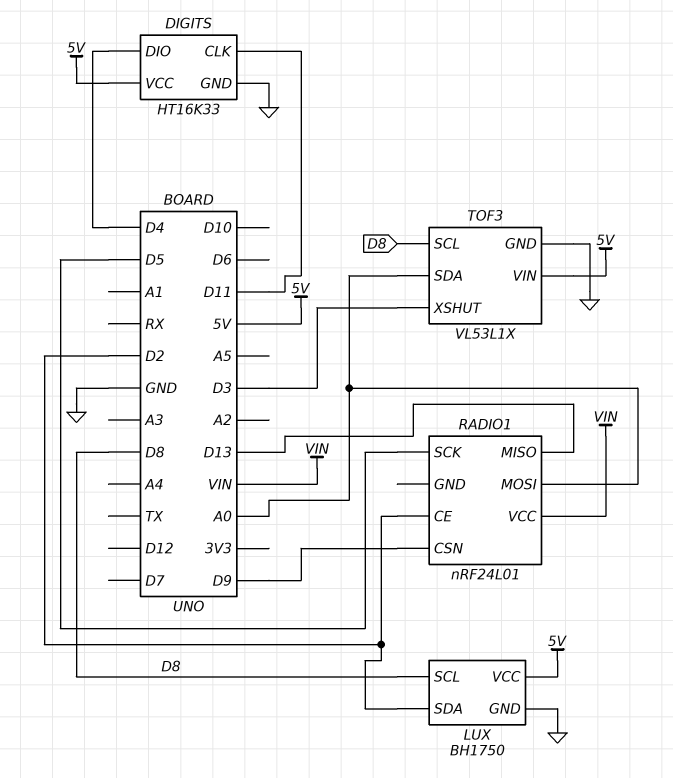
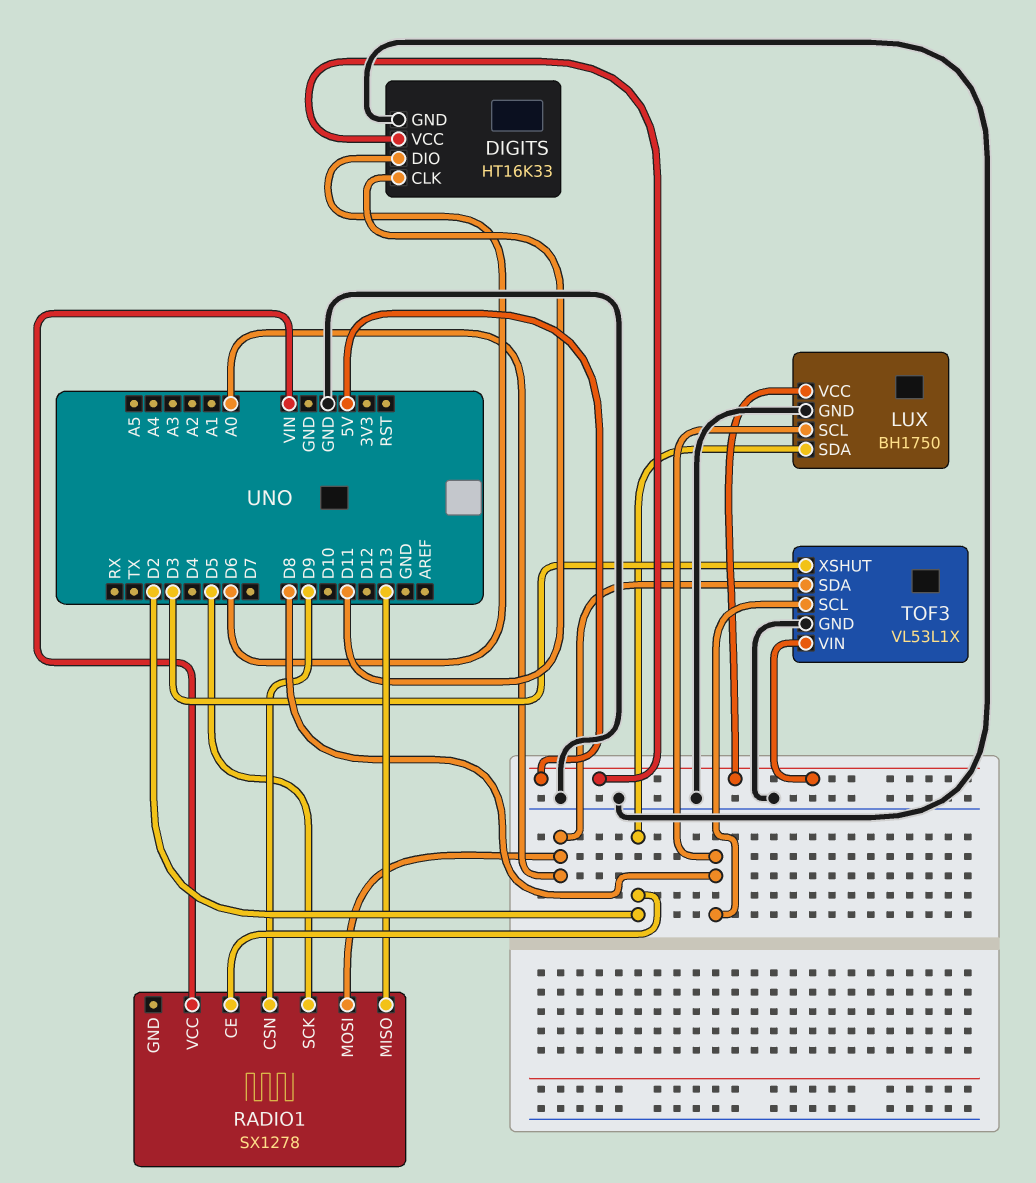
DIGITS pin DIO: D4 -> D6
RADIO1: nRF24L01 -> SX1278

